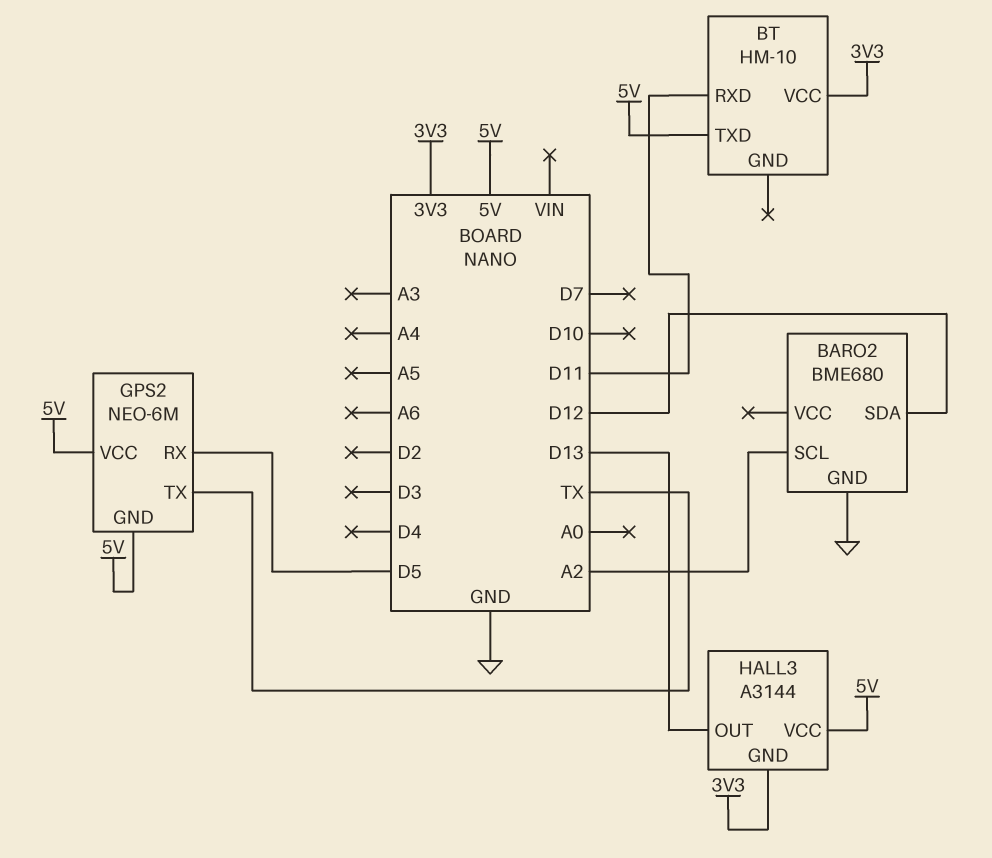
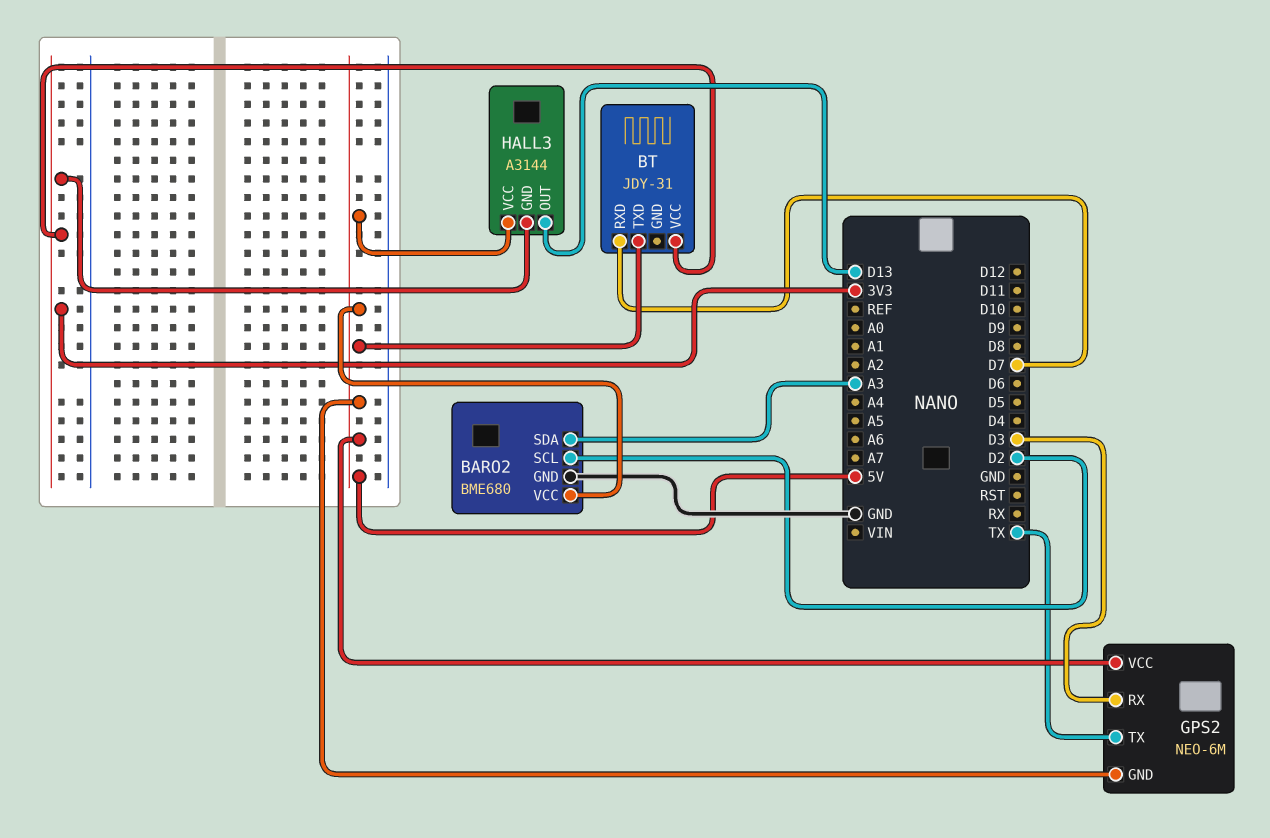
BARO2 pin SCL: A2 -> D2
BARO2 pin SDA: D12 -> A3
BARO2 pin VCC: none -> 5V
BT: HM-10 -> JDY-31
BT pin RXD: D11 -> D7
GPS2 pin RX: D5 -> D3

